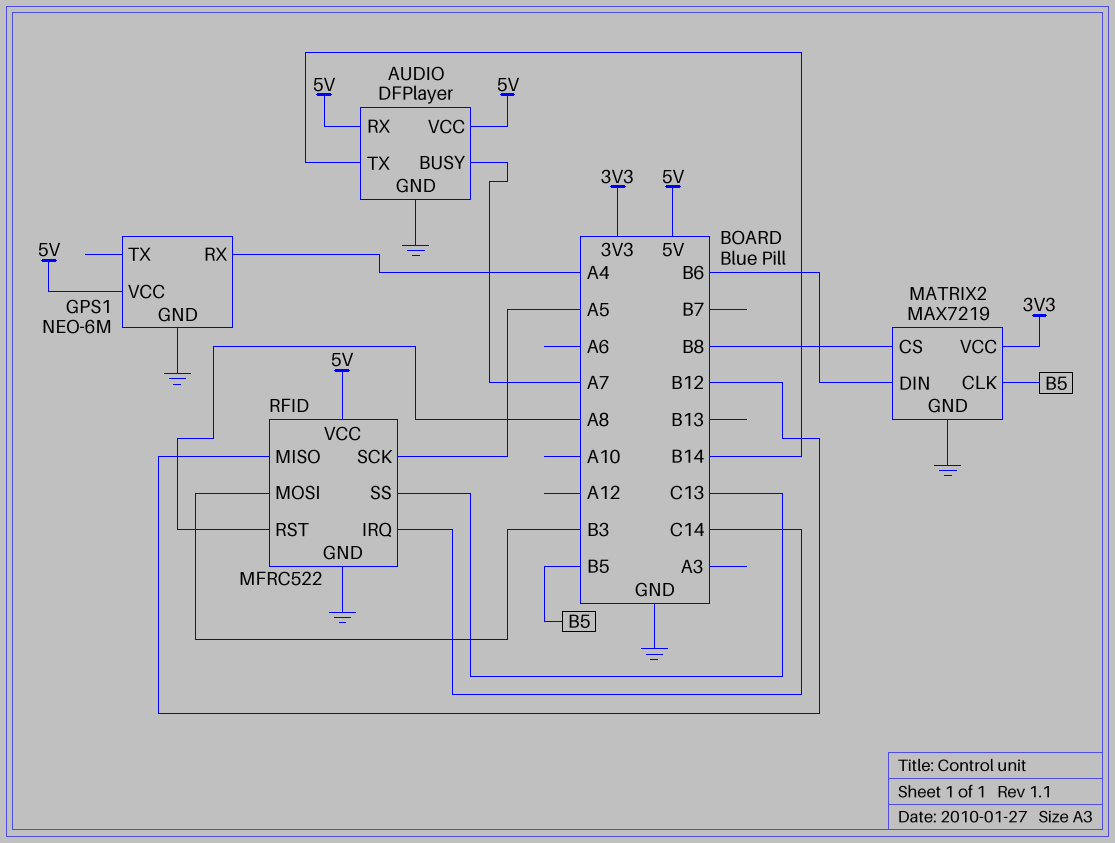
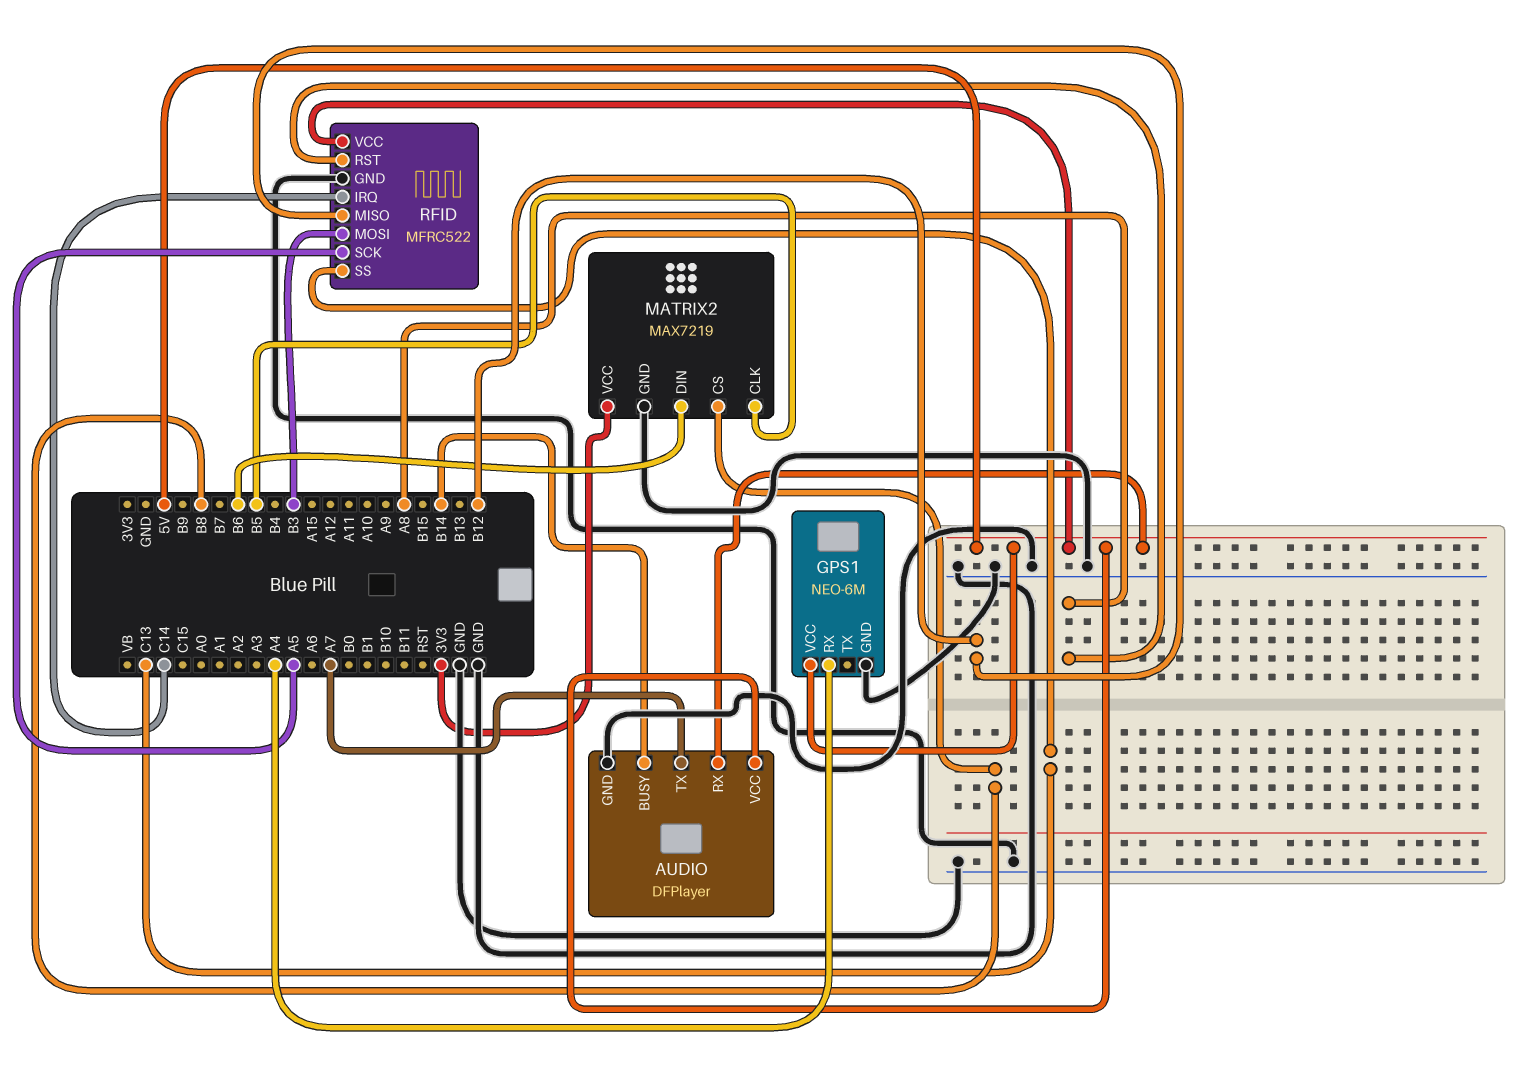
AUDIO pin BUSY: A7 -> B14
AUDIO pin TX: B14 -> A7

